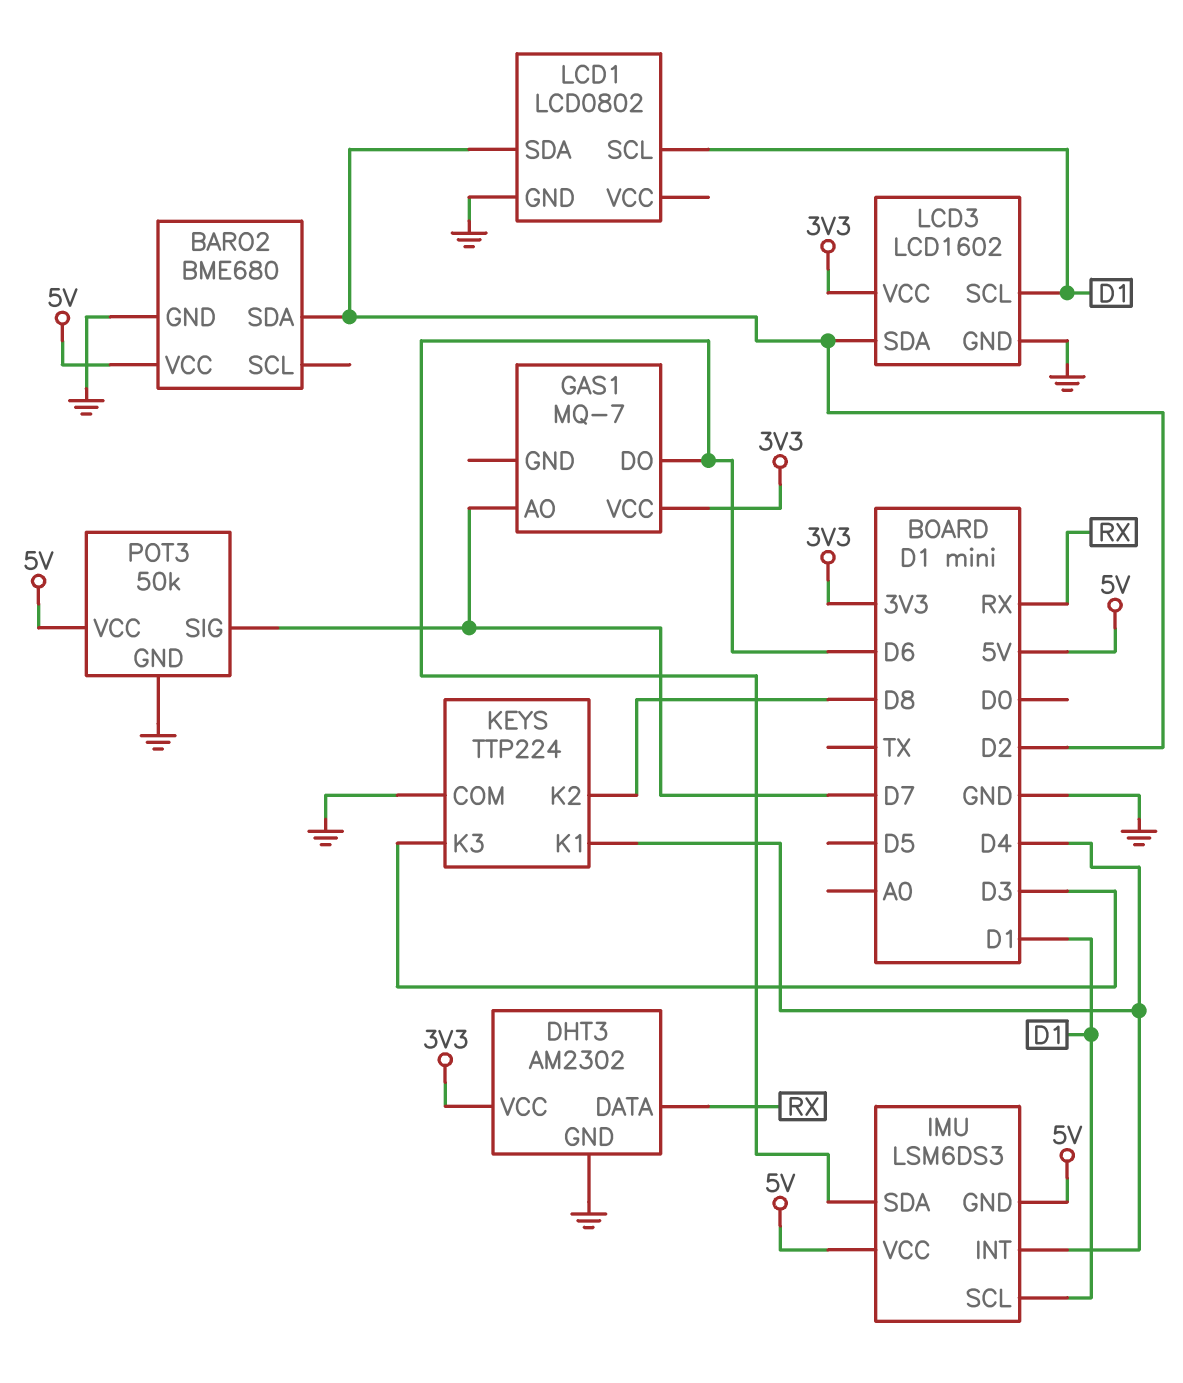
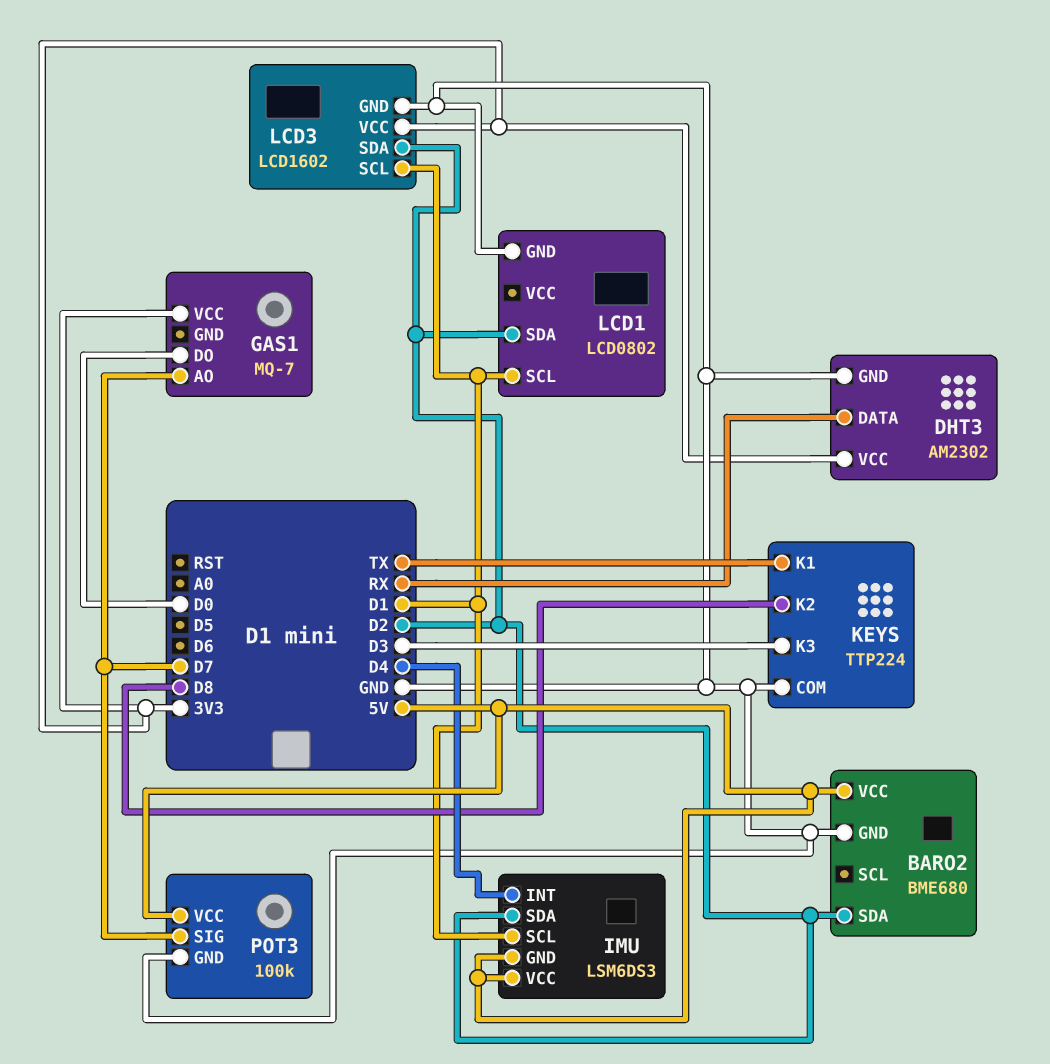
GAS1 pin DO: D6 -> D0
IMU pin SDA: D6 -> D2
KEYS pin K1: D4 -> TX
POT3: 50k -> 100k

